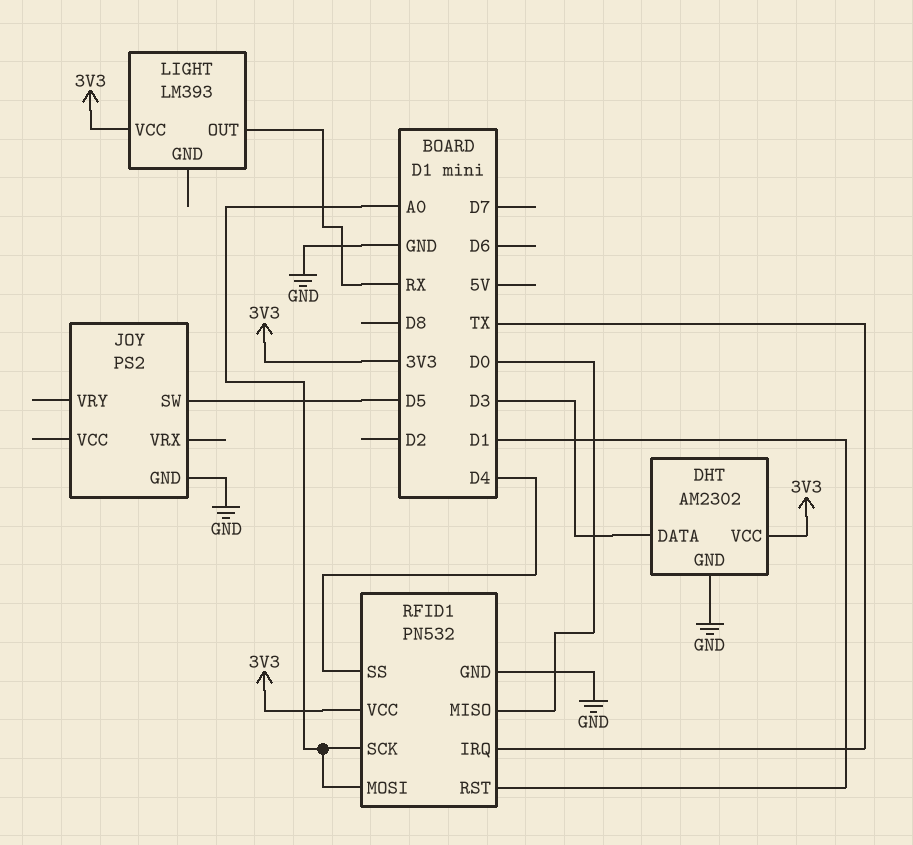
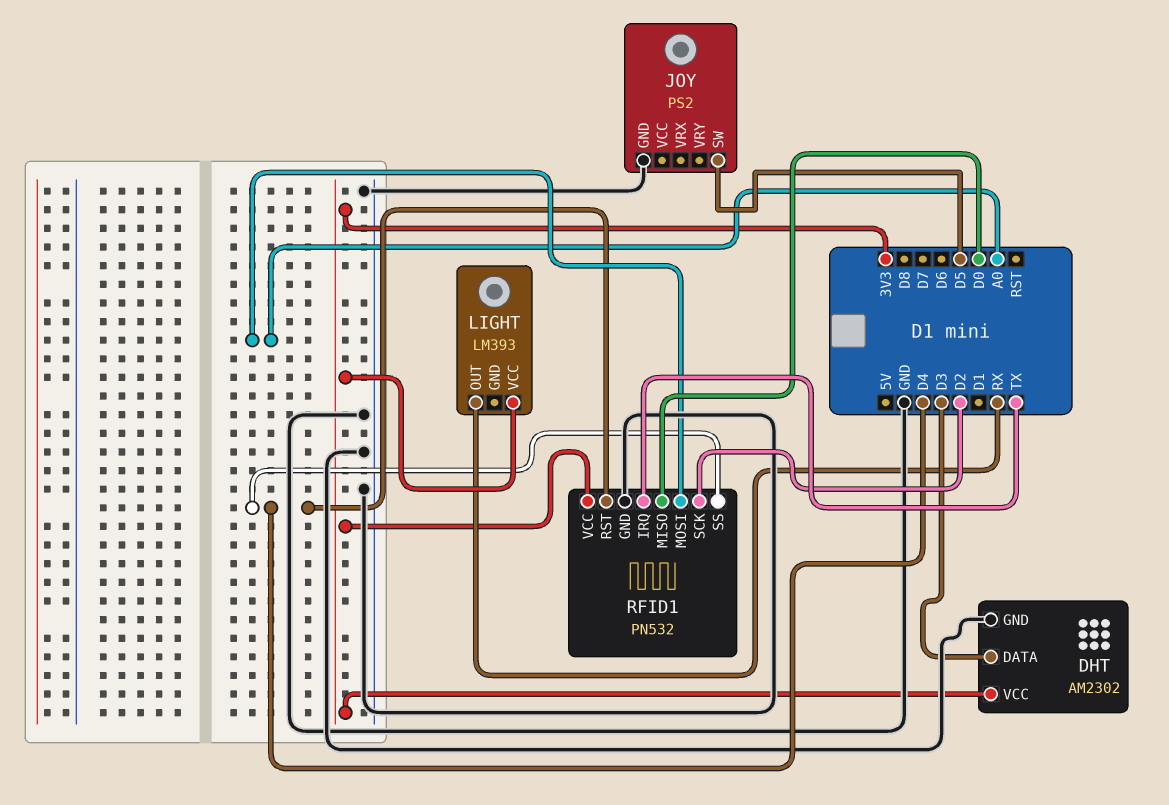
RFID1 pin RST: D1 -> D4
RFID1 pin SCK: A0 -> D2

